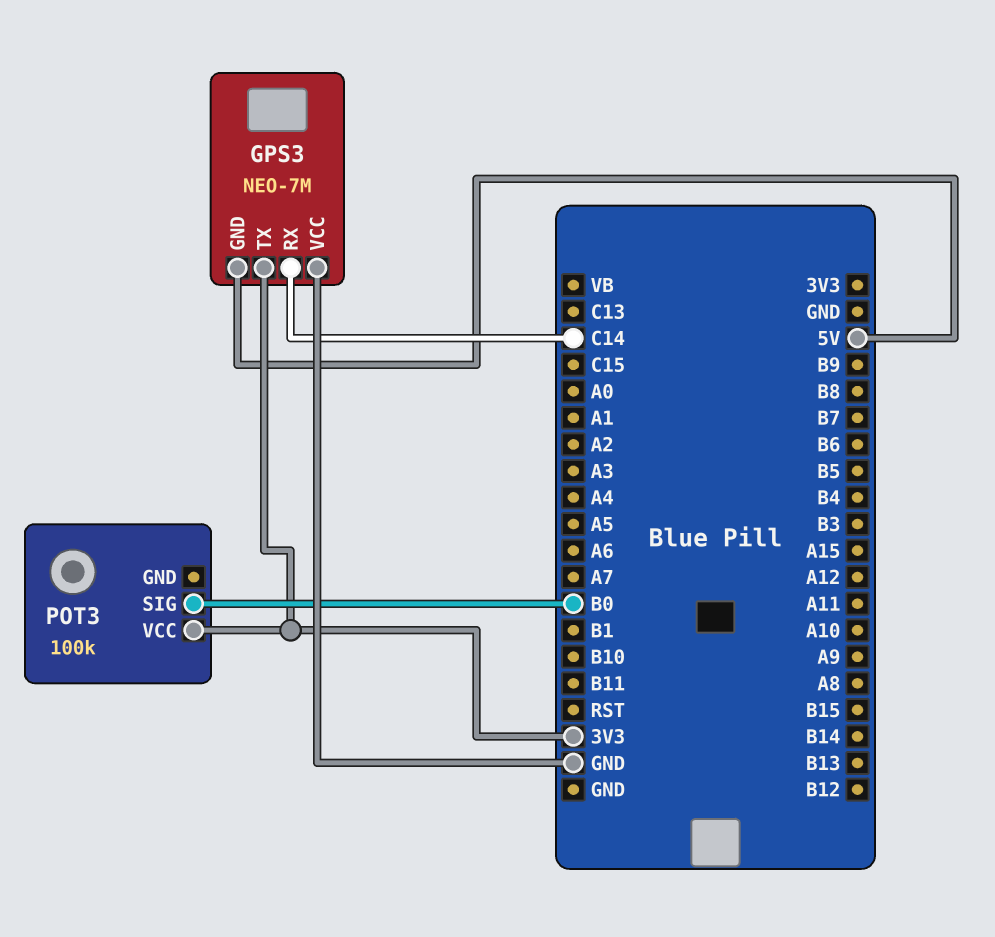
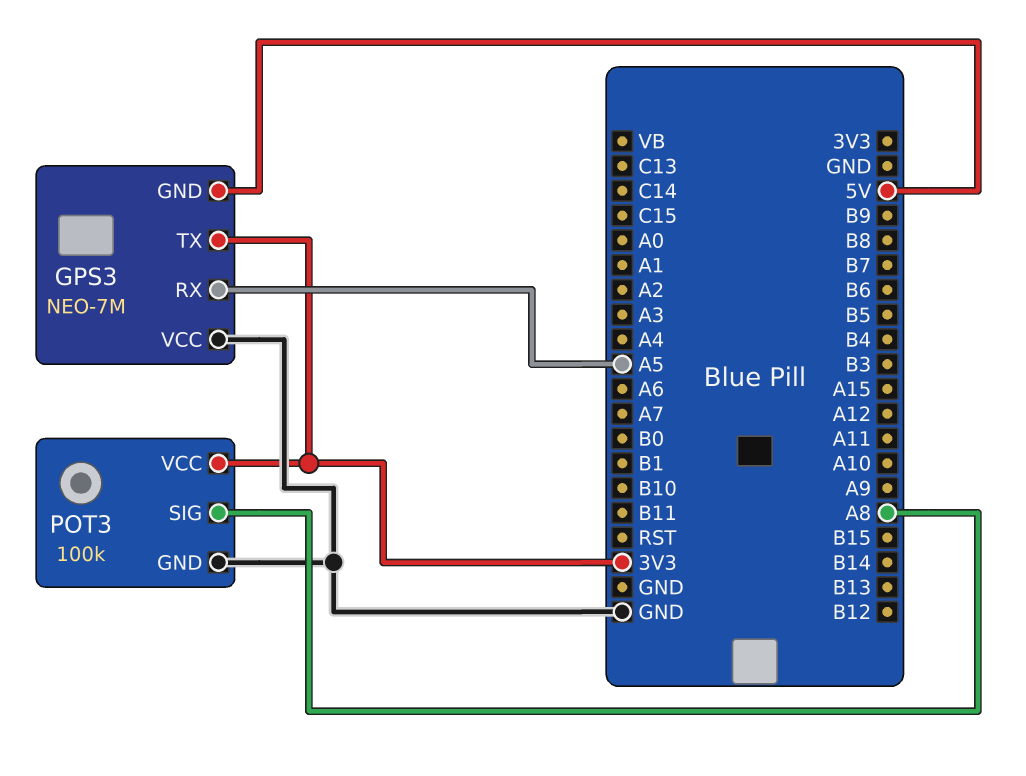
GPS3 pin RX: C14 -> A5
POT3 pin GND: none -> GND
POT3 pin SIG: B0 -> A8

